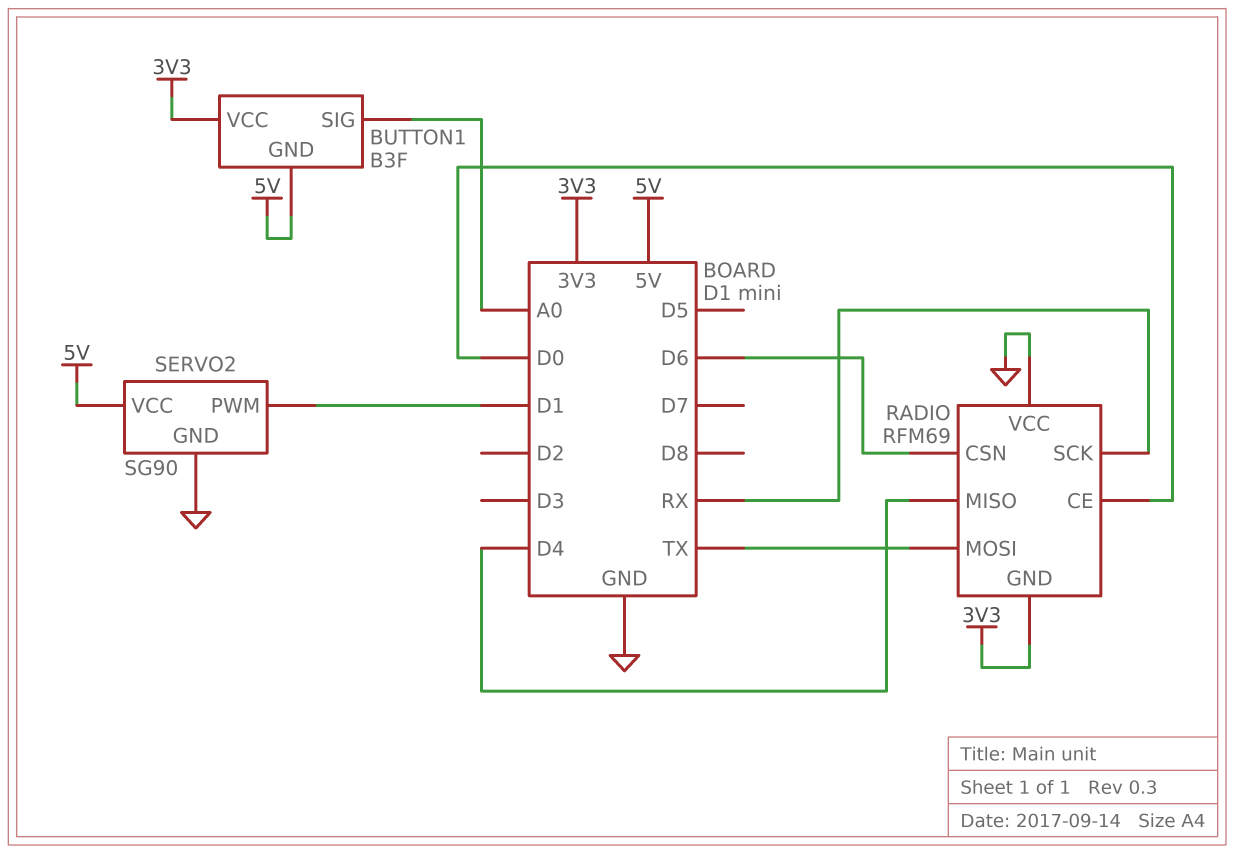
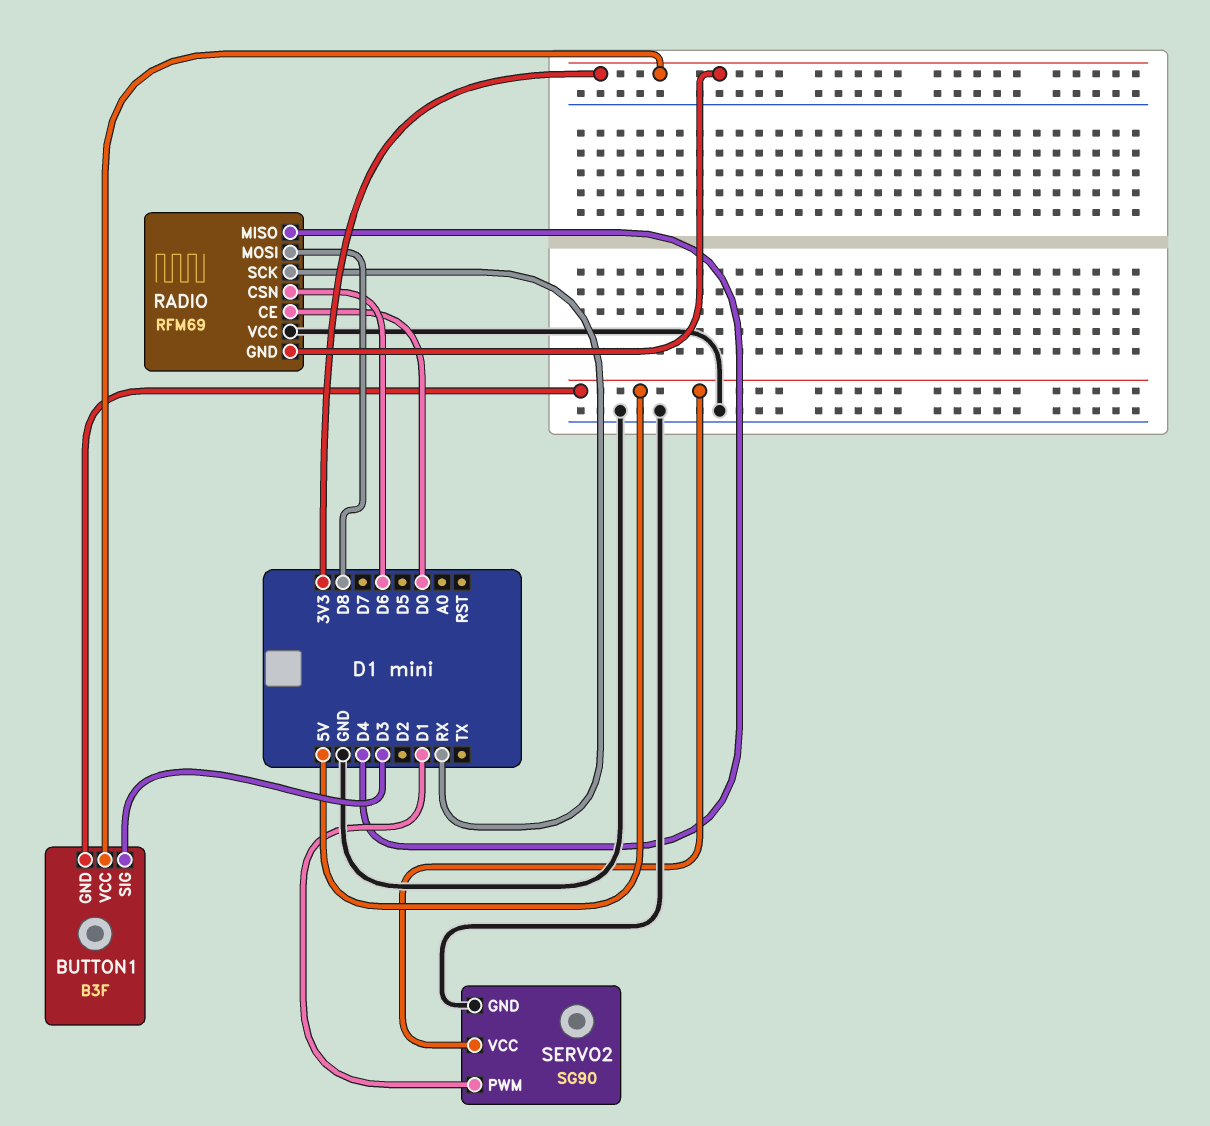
BUTTON1 pin SIG: A0 -> D3
RADIO pin MOSI: TX -> D8

